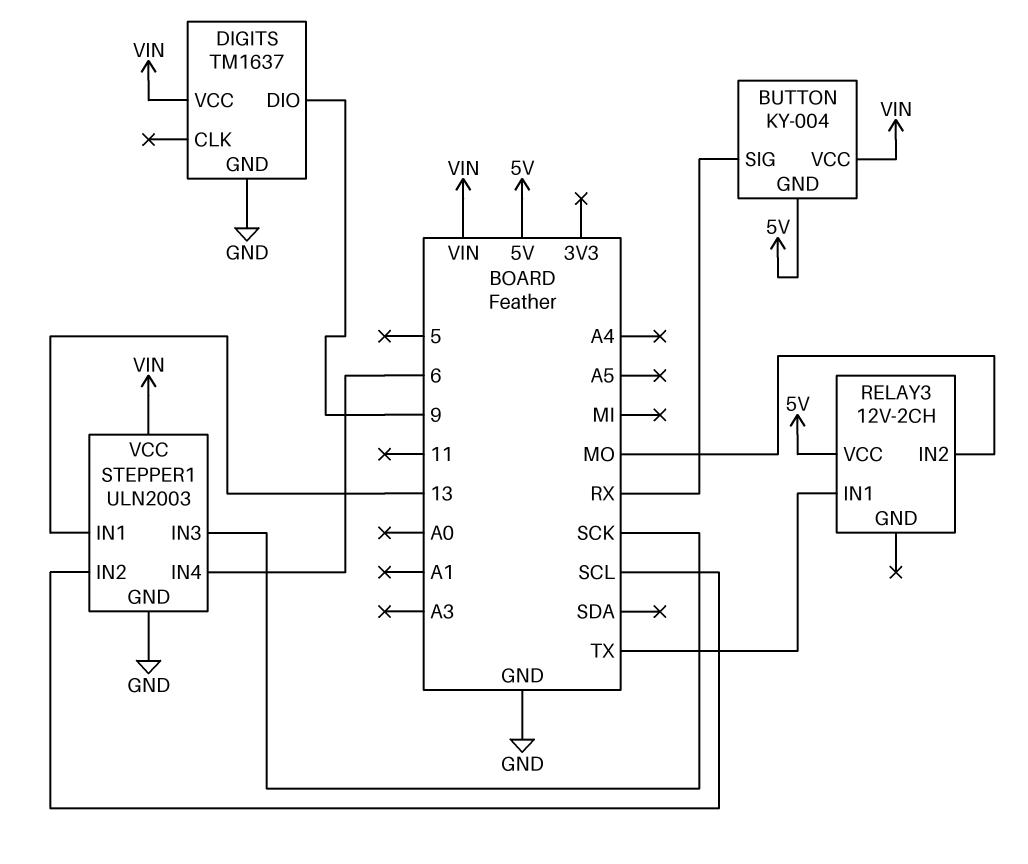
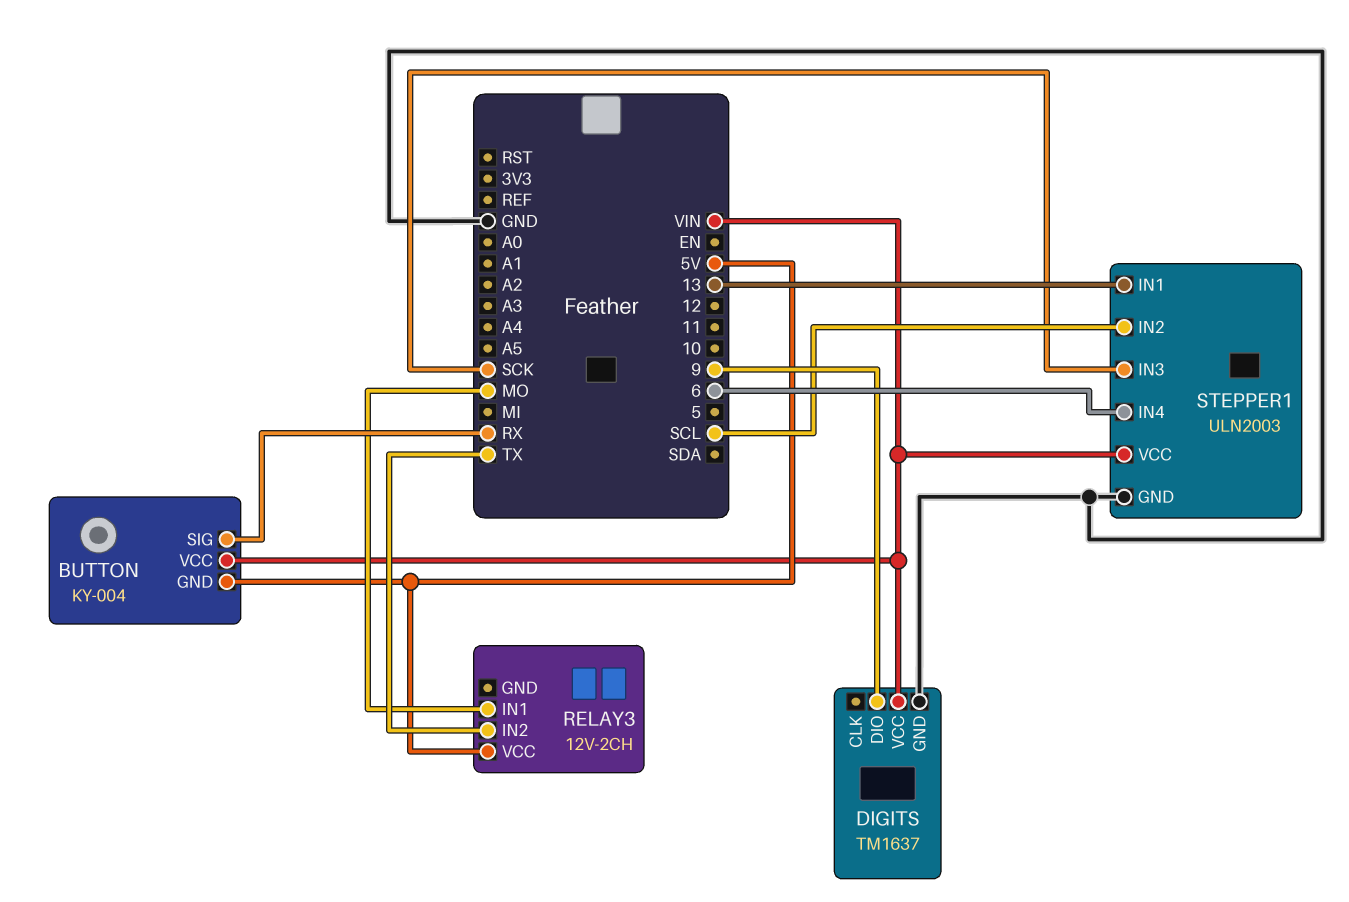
RELAY3 pin IN1: TX -> MO
RELAY3 pin IN2: MO -> TX

